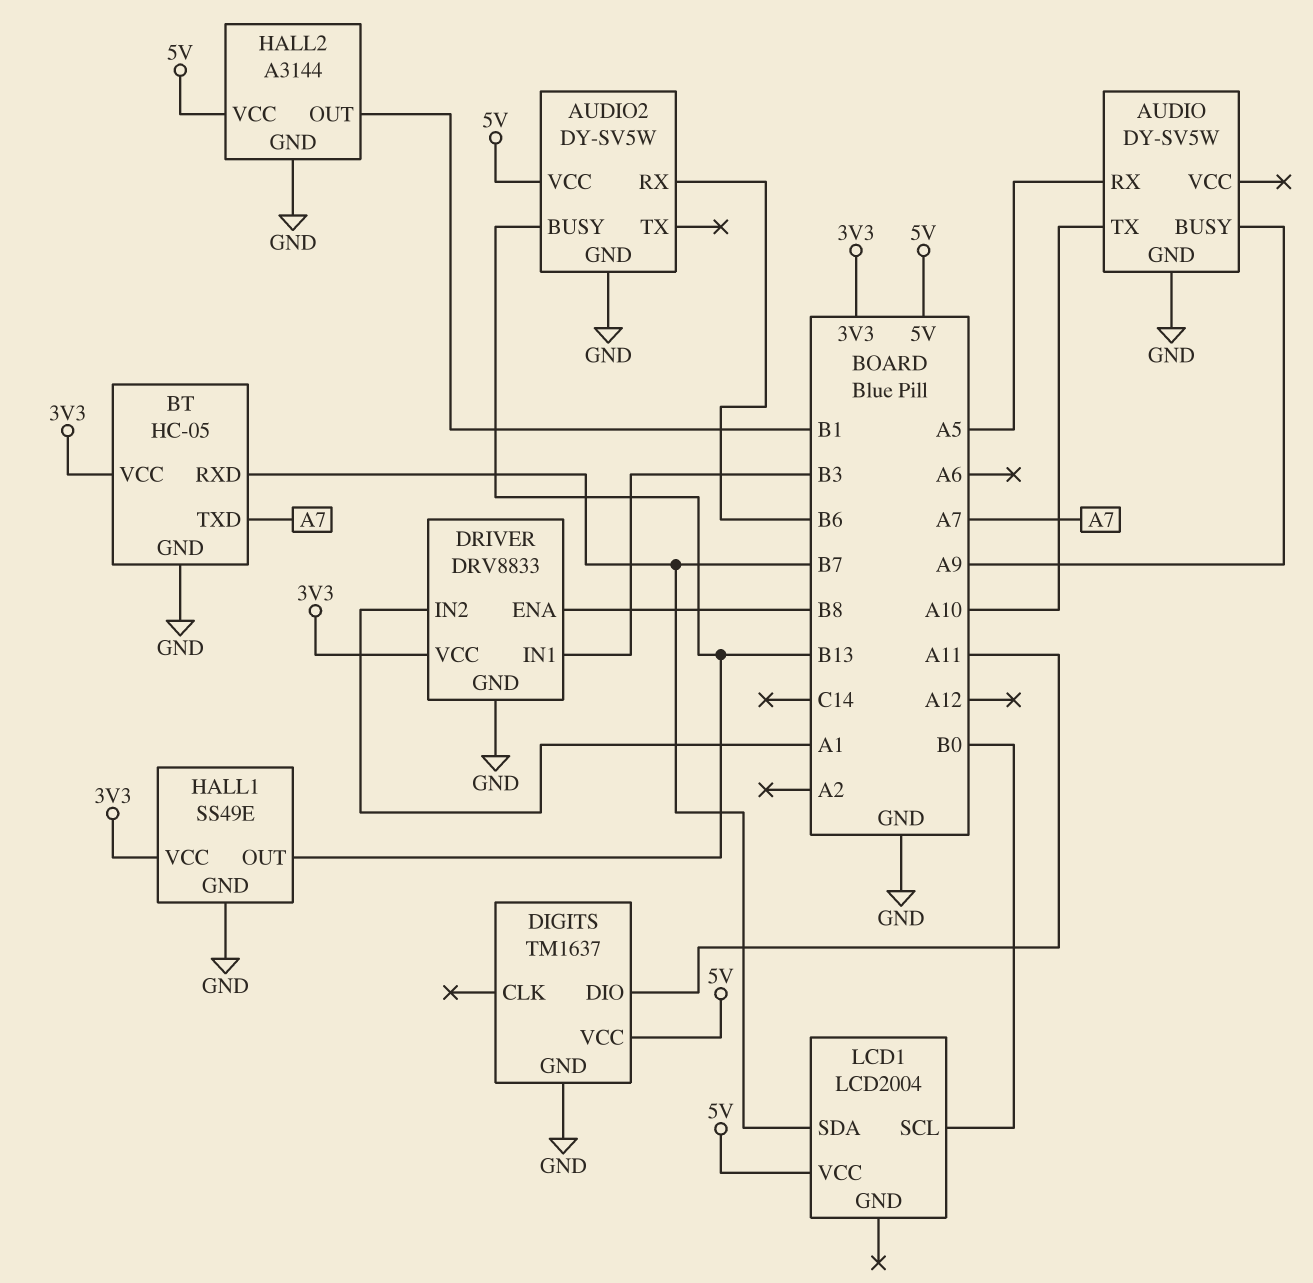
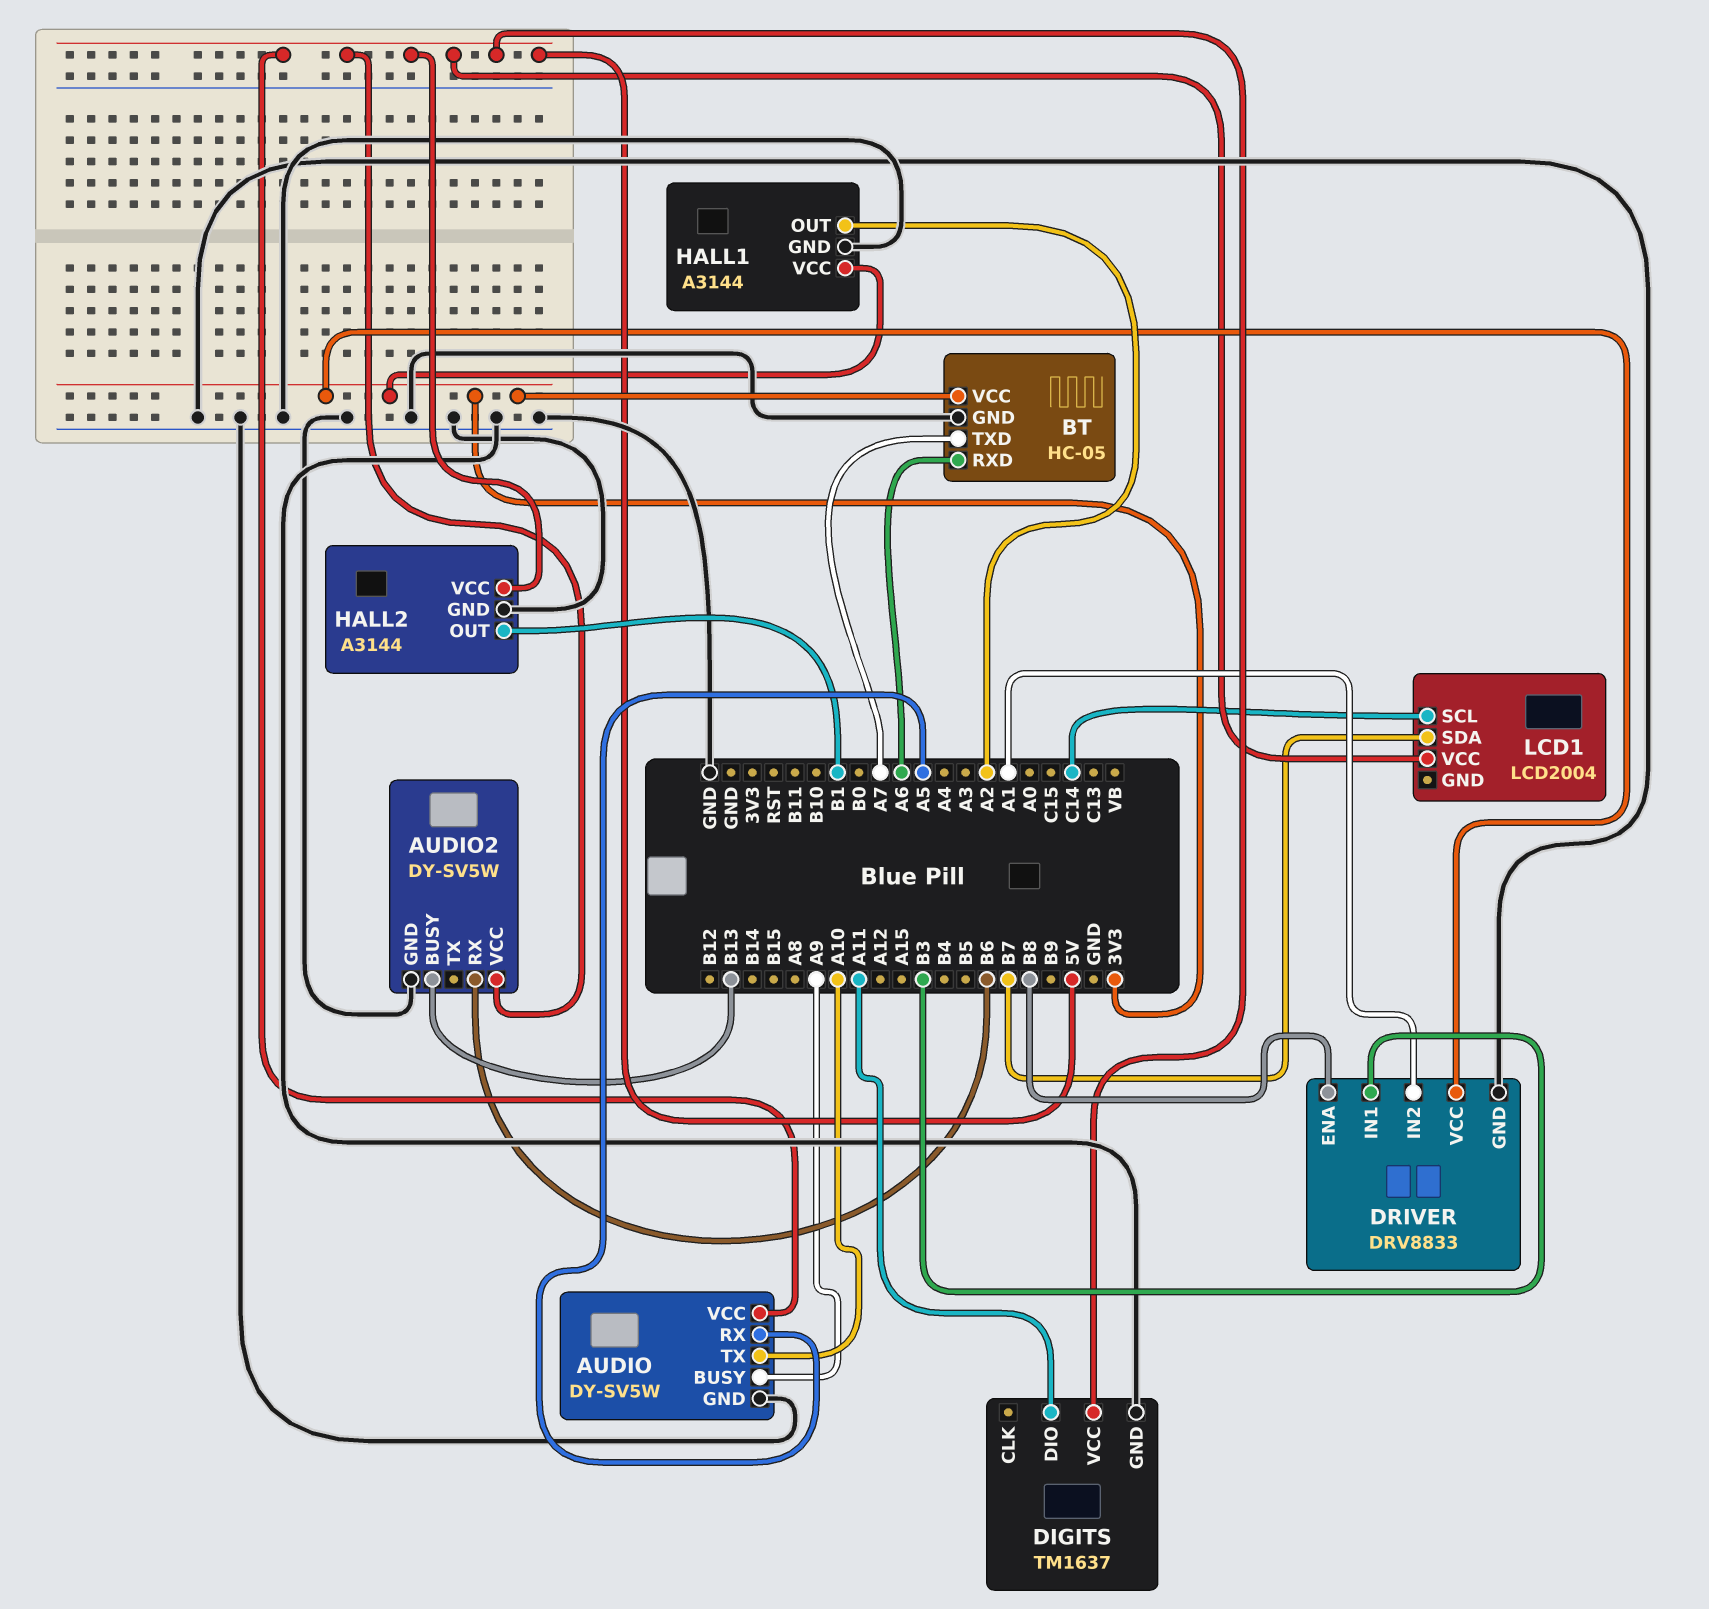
AUDIO pin VCC: none -> 5V
BT pin RXD: B7 -> A6
HALL1: SS49E -> A3144
HALL1 pin OUT: B13 -> A2
LCD1 pin SCL: B0 -> C14

